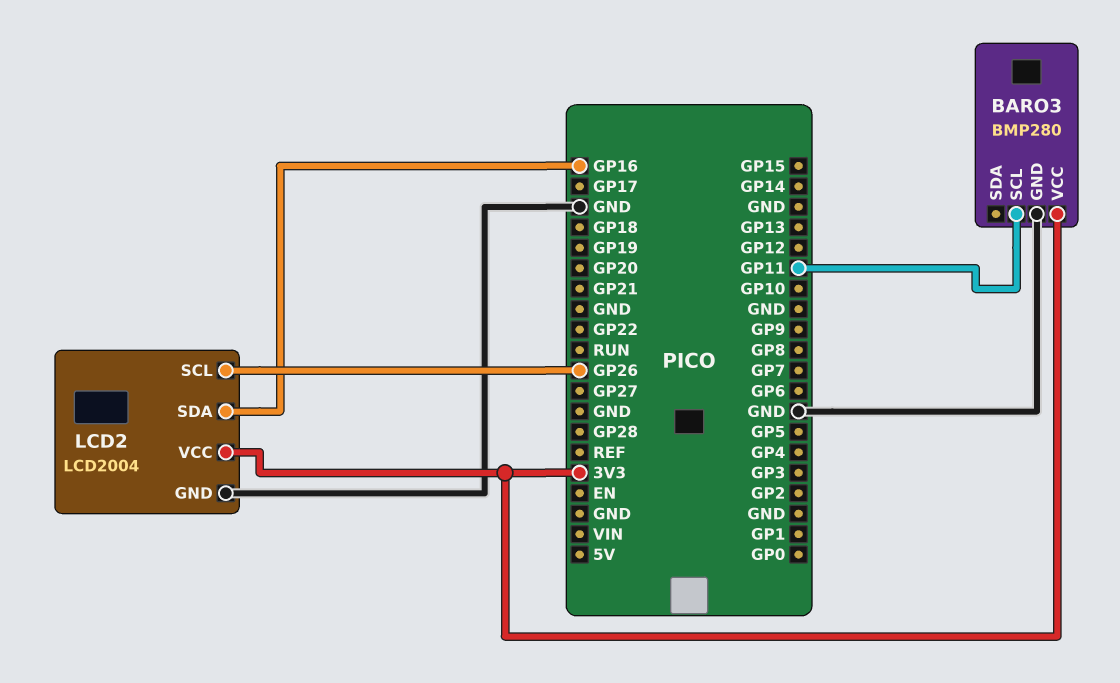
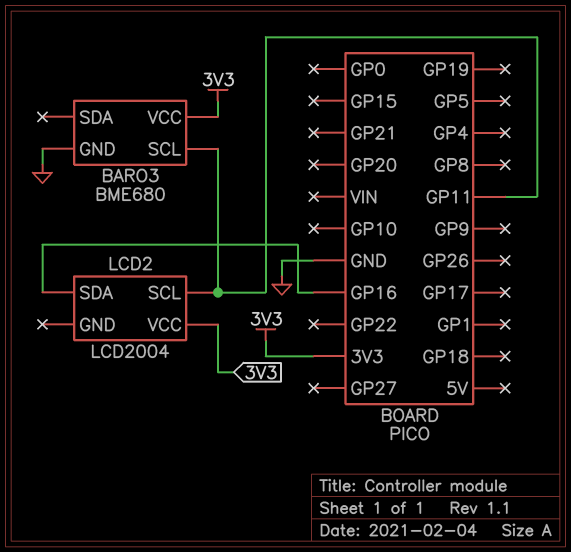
BARO3: BMP280 -> BME680
LCD2 pin GND: GND -> none
LCD2 pin SCL: GP26 -> GP11

